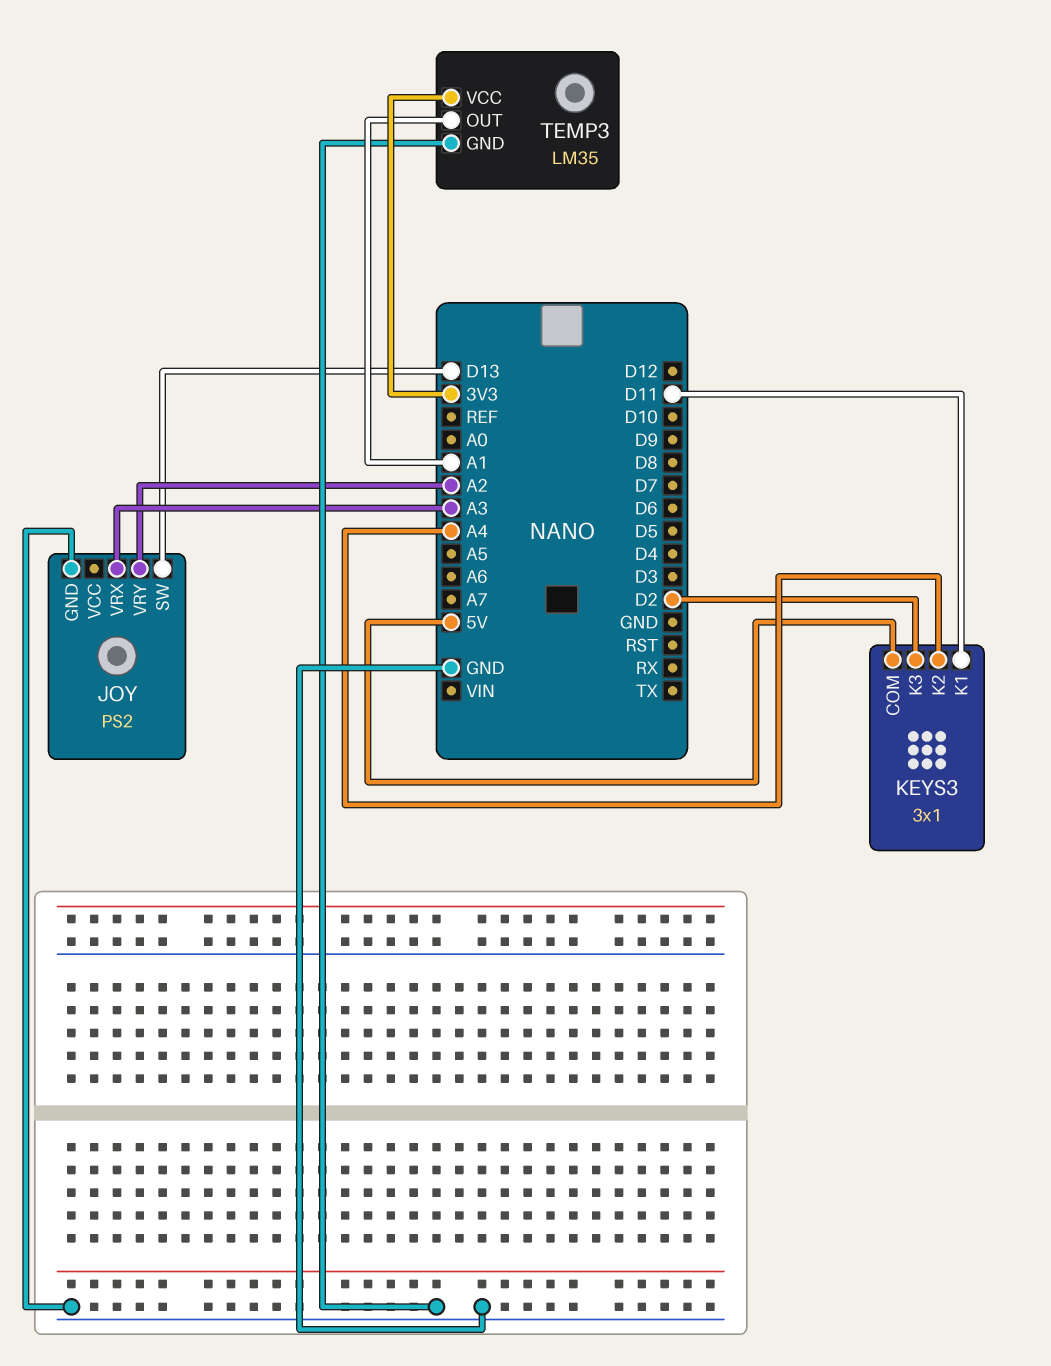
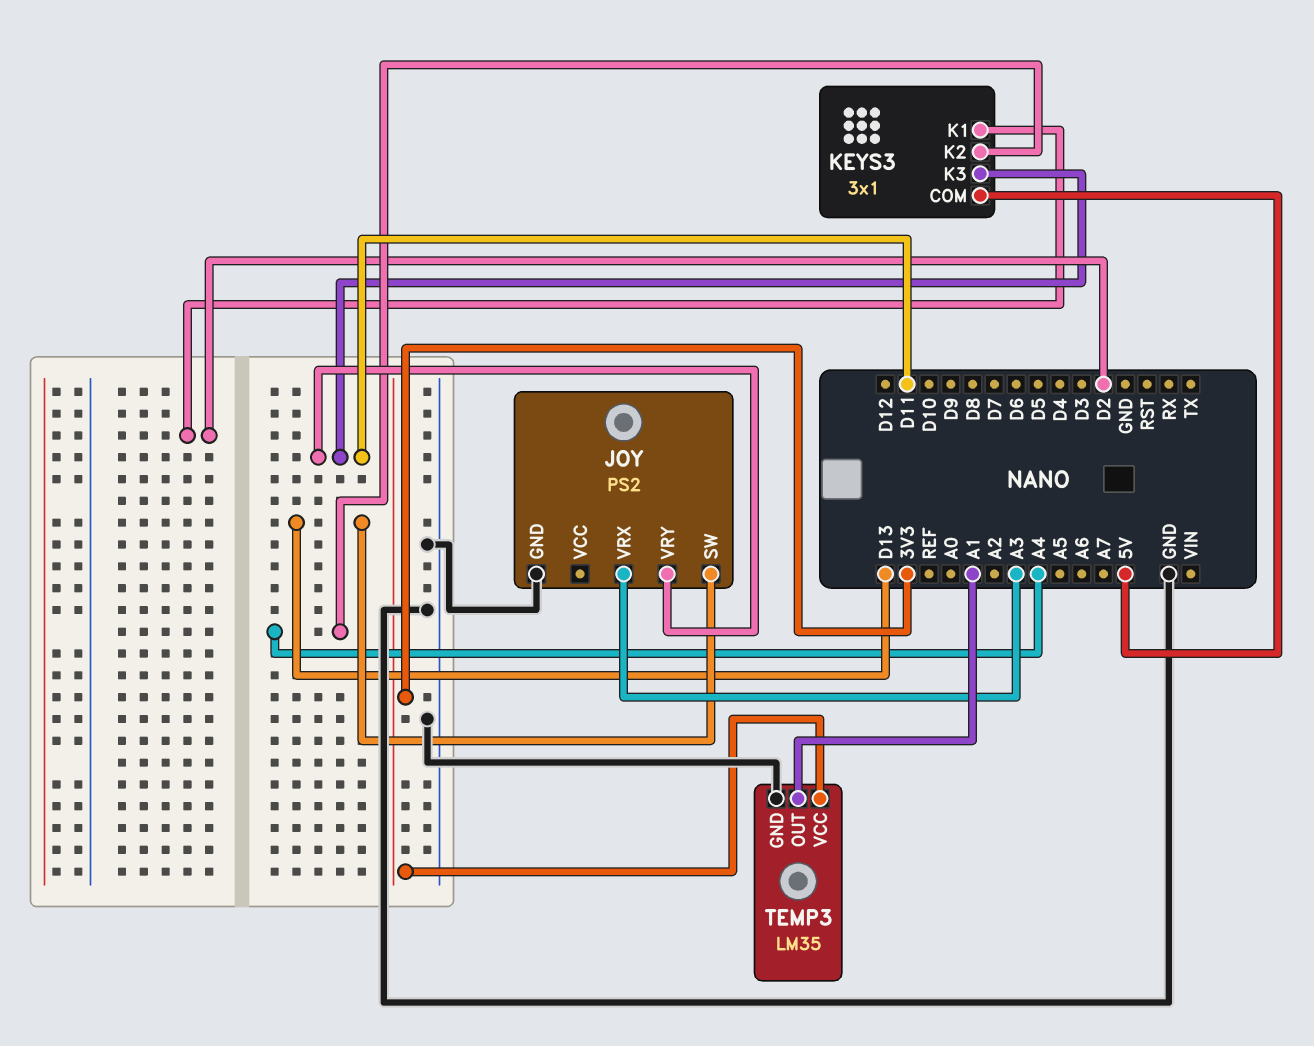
JOY pin VRY: A2 -> D11
KEYS3 pin K1: D11 -> D2
KEYS3 pin K3: D2 -> D11

